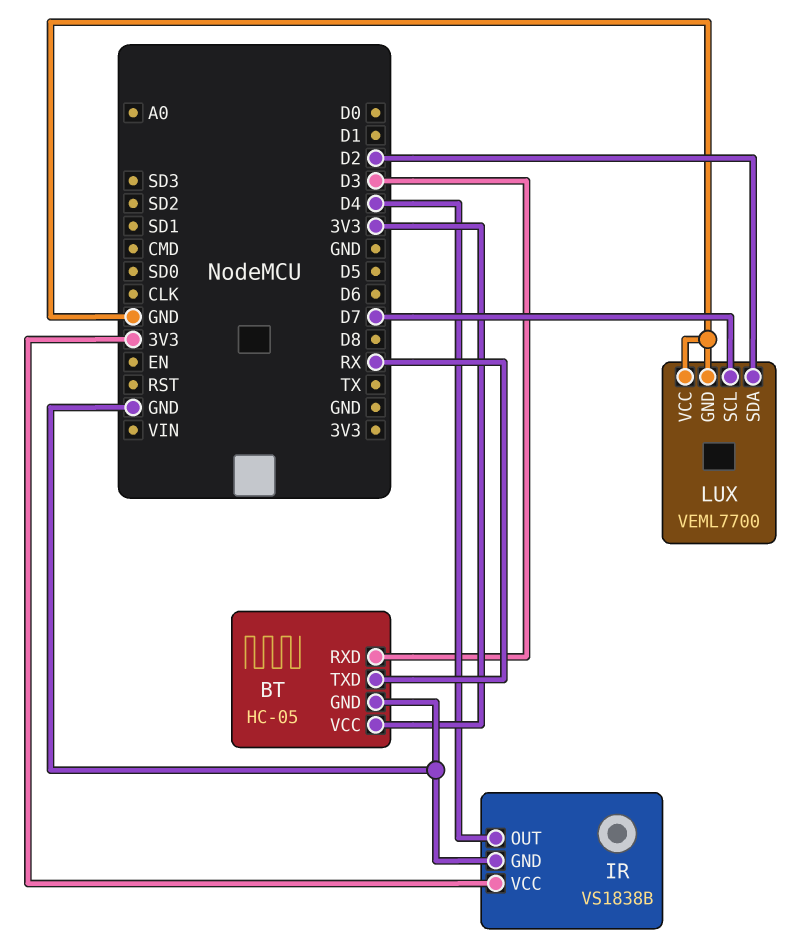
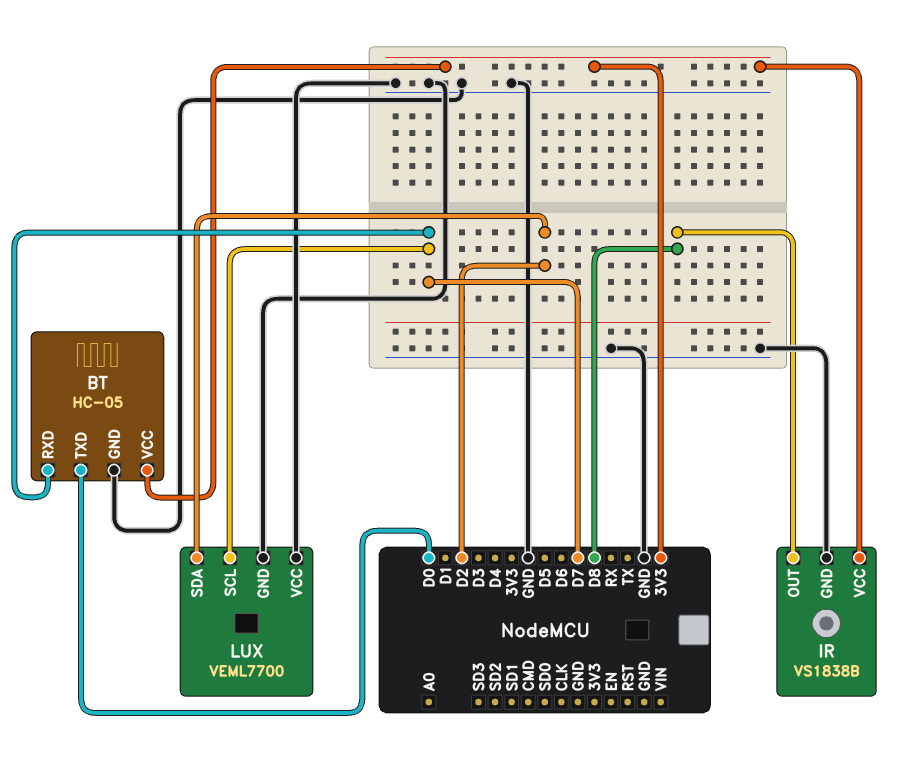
BT pin RXD: D3 -> D7
BT pin TXD: RX -> D0
IR pin OUT: D4 -> D8

